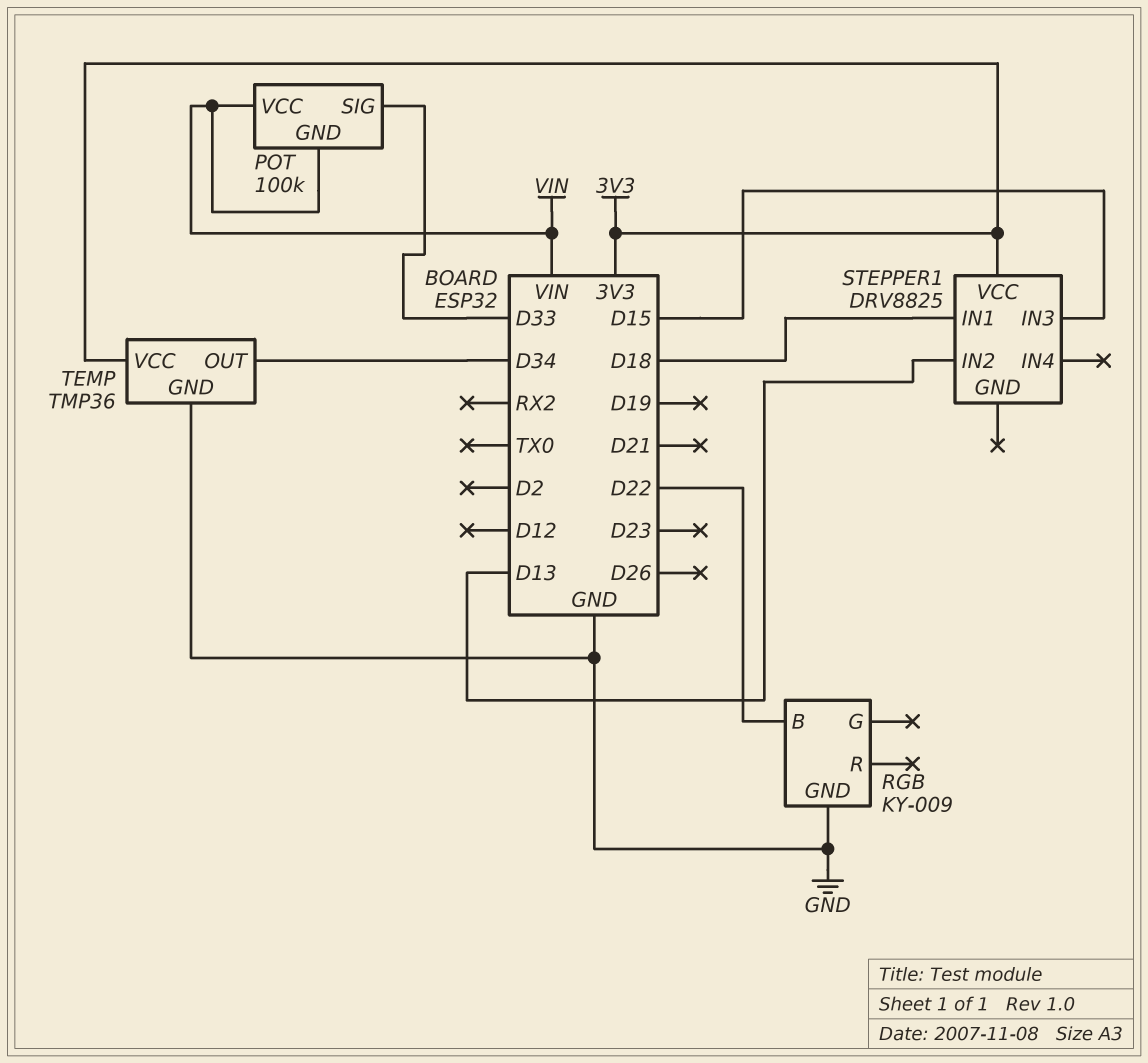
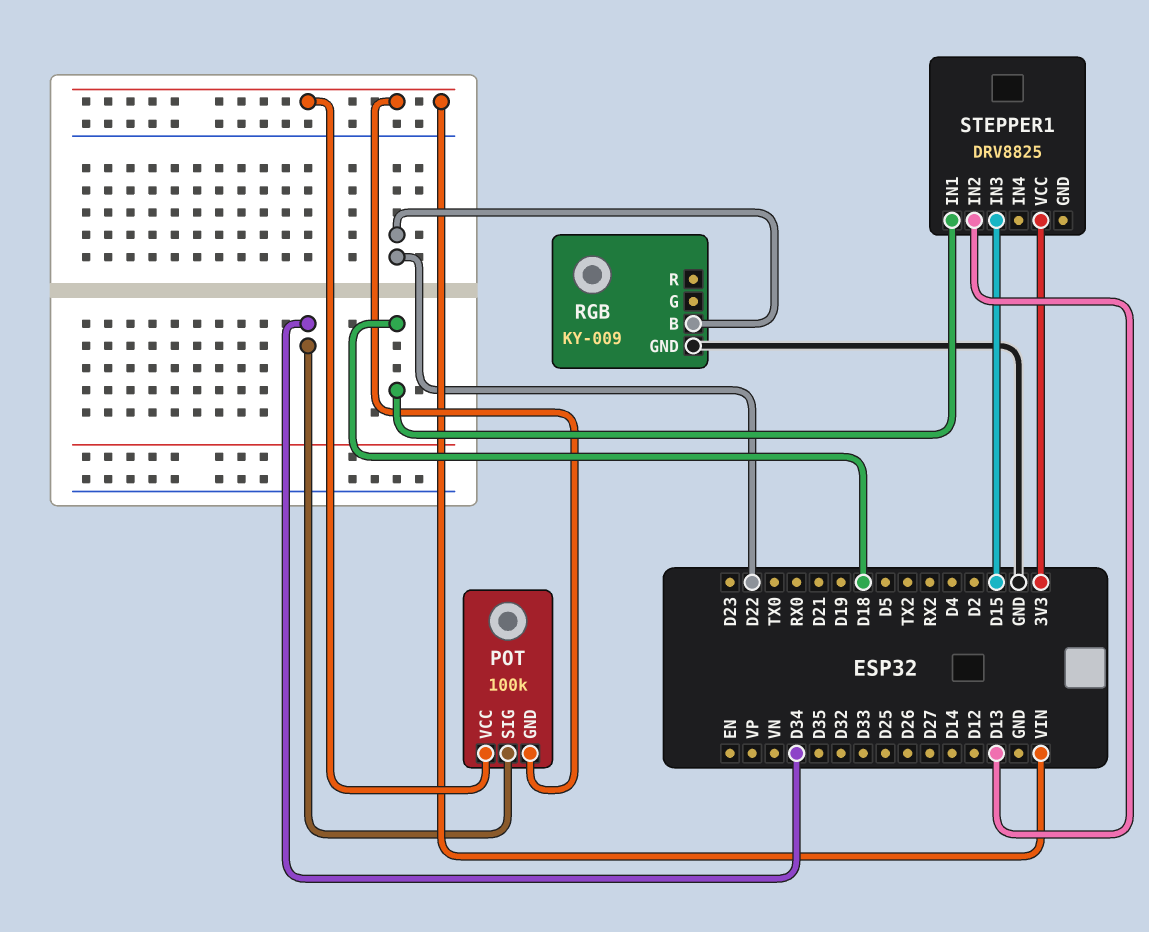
POT pin SIG: D33 -> D34
TEMP: TMP36 -> none
TEMP pin GND: GND -> none
TEMP pin OUT: D34 -> none
TEMP pin VCC: 3V3 -> none

